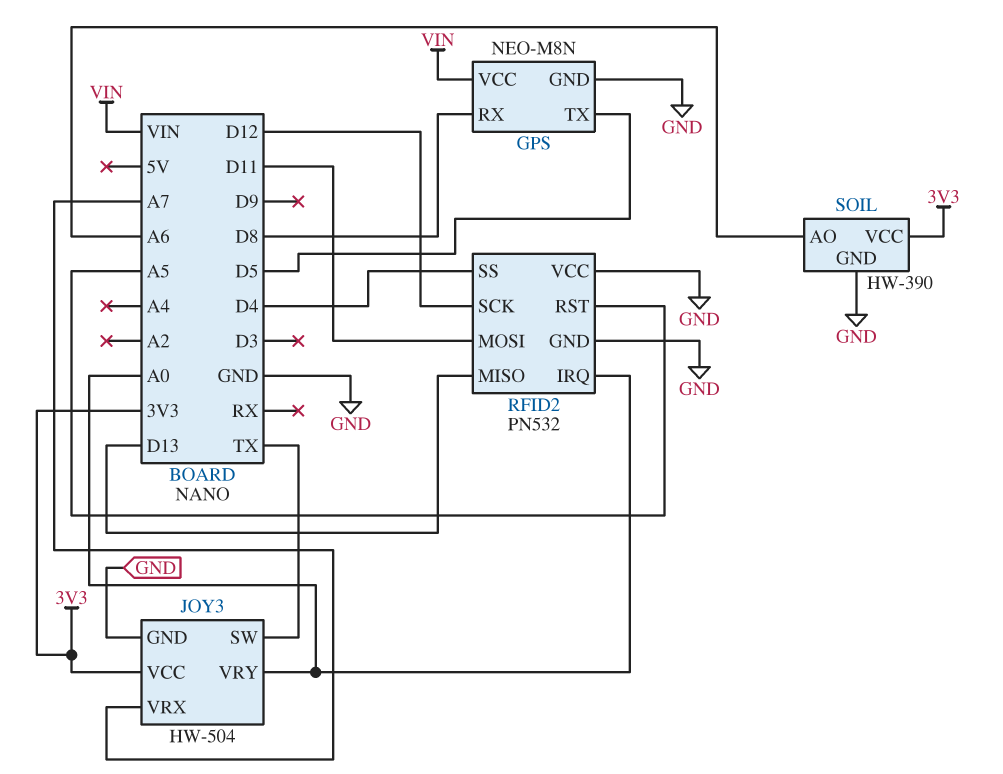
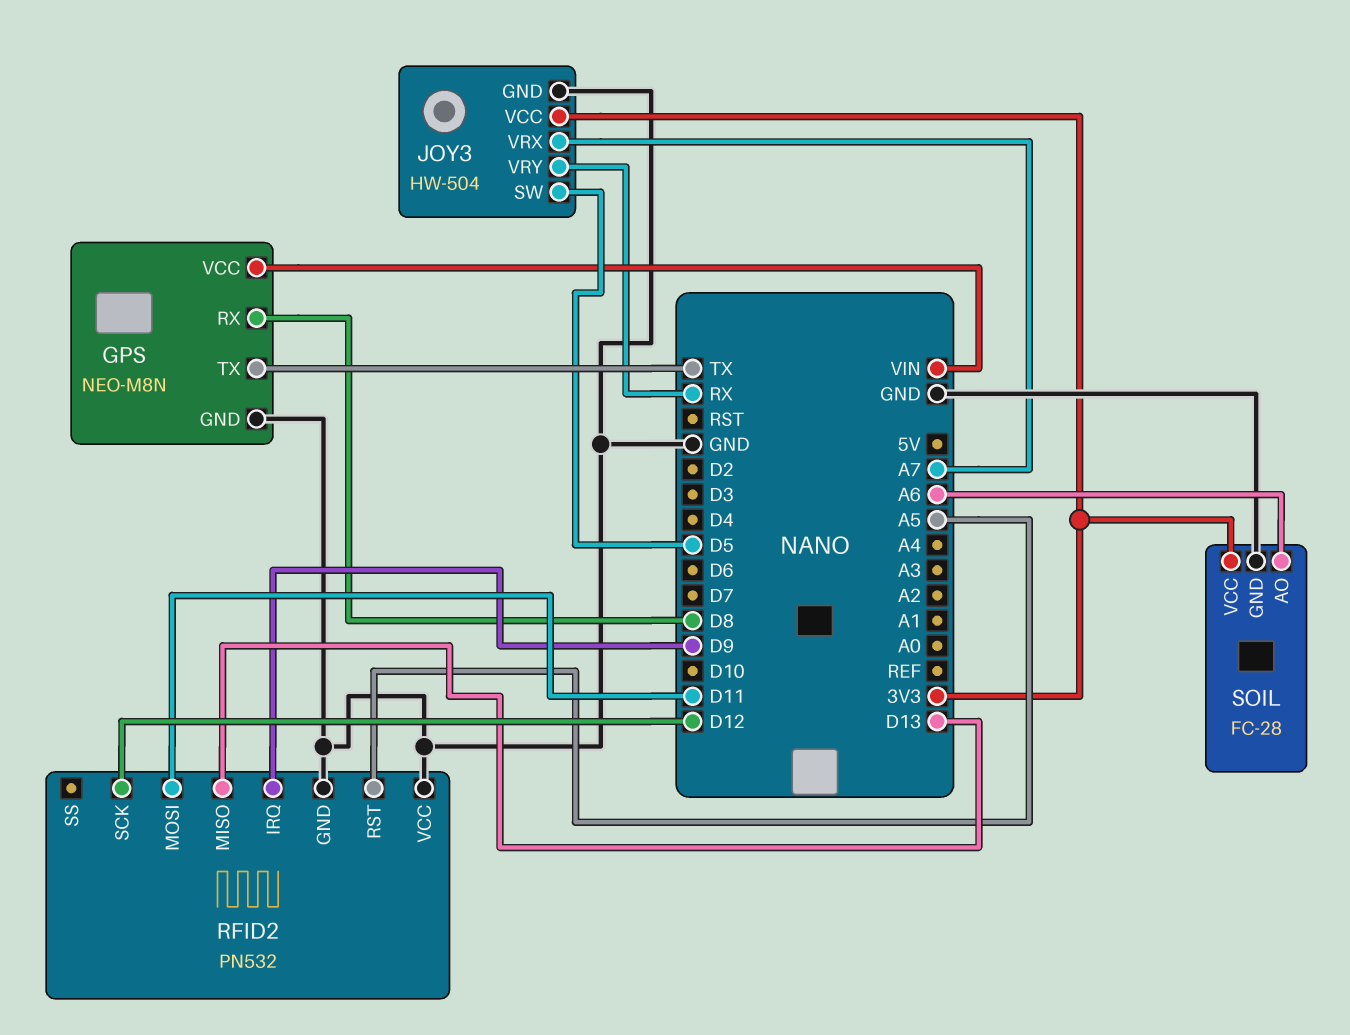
GPS pin TX: D5 -> TX
JOY3 pin SW: TX -> D5
JOY3 pin VRY: A0 -> RX
RFID2 pin IRQ: A0 -> D9
RFID2 pin SS: D4 -> none
SOIL: HW-390 -> FC-28

